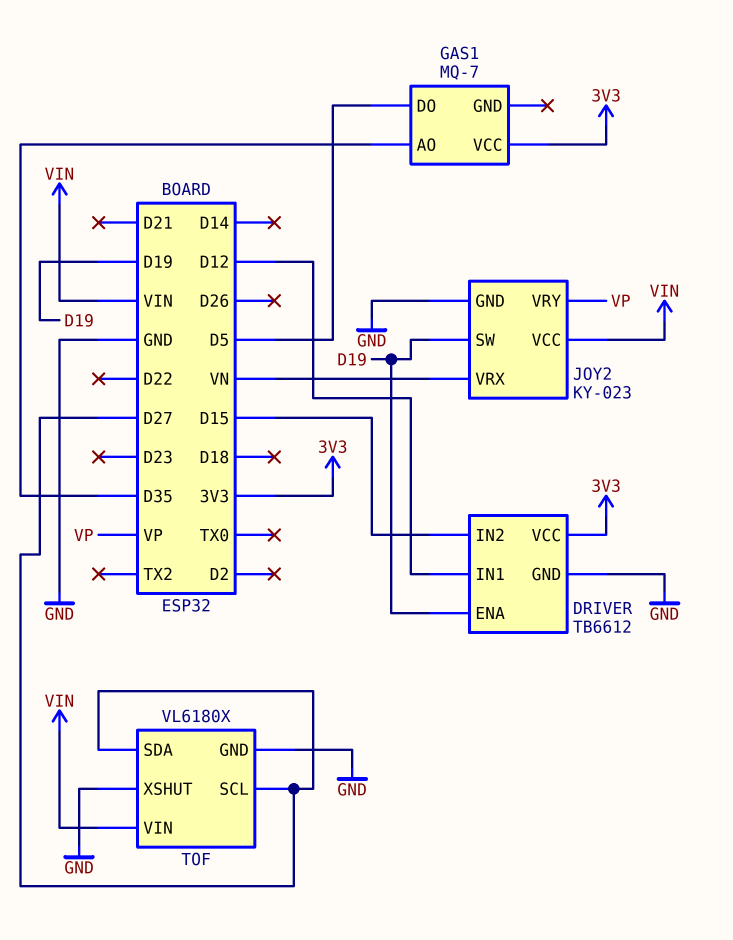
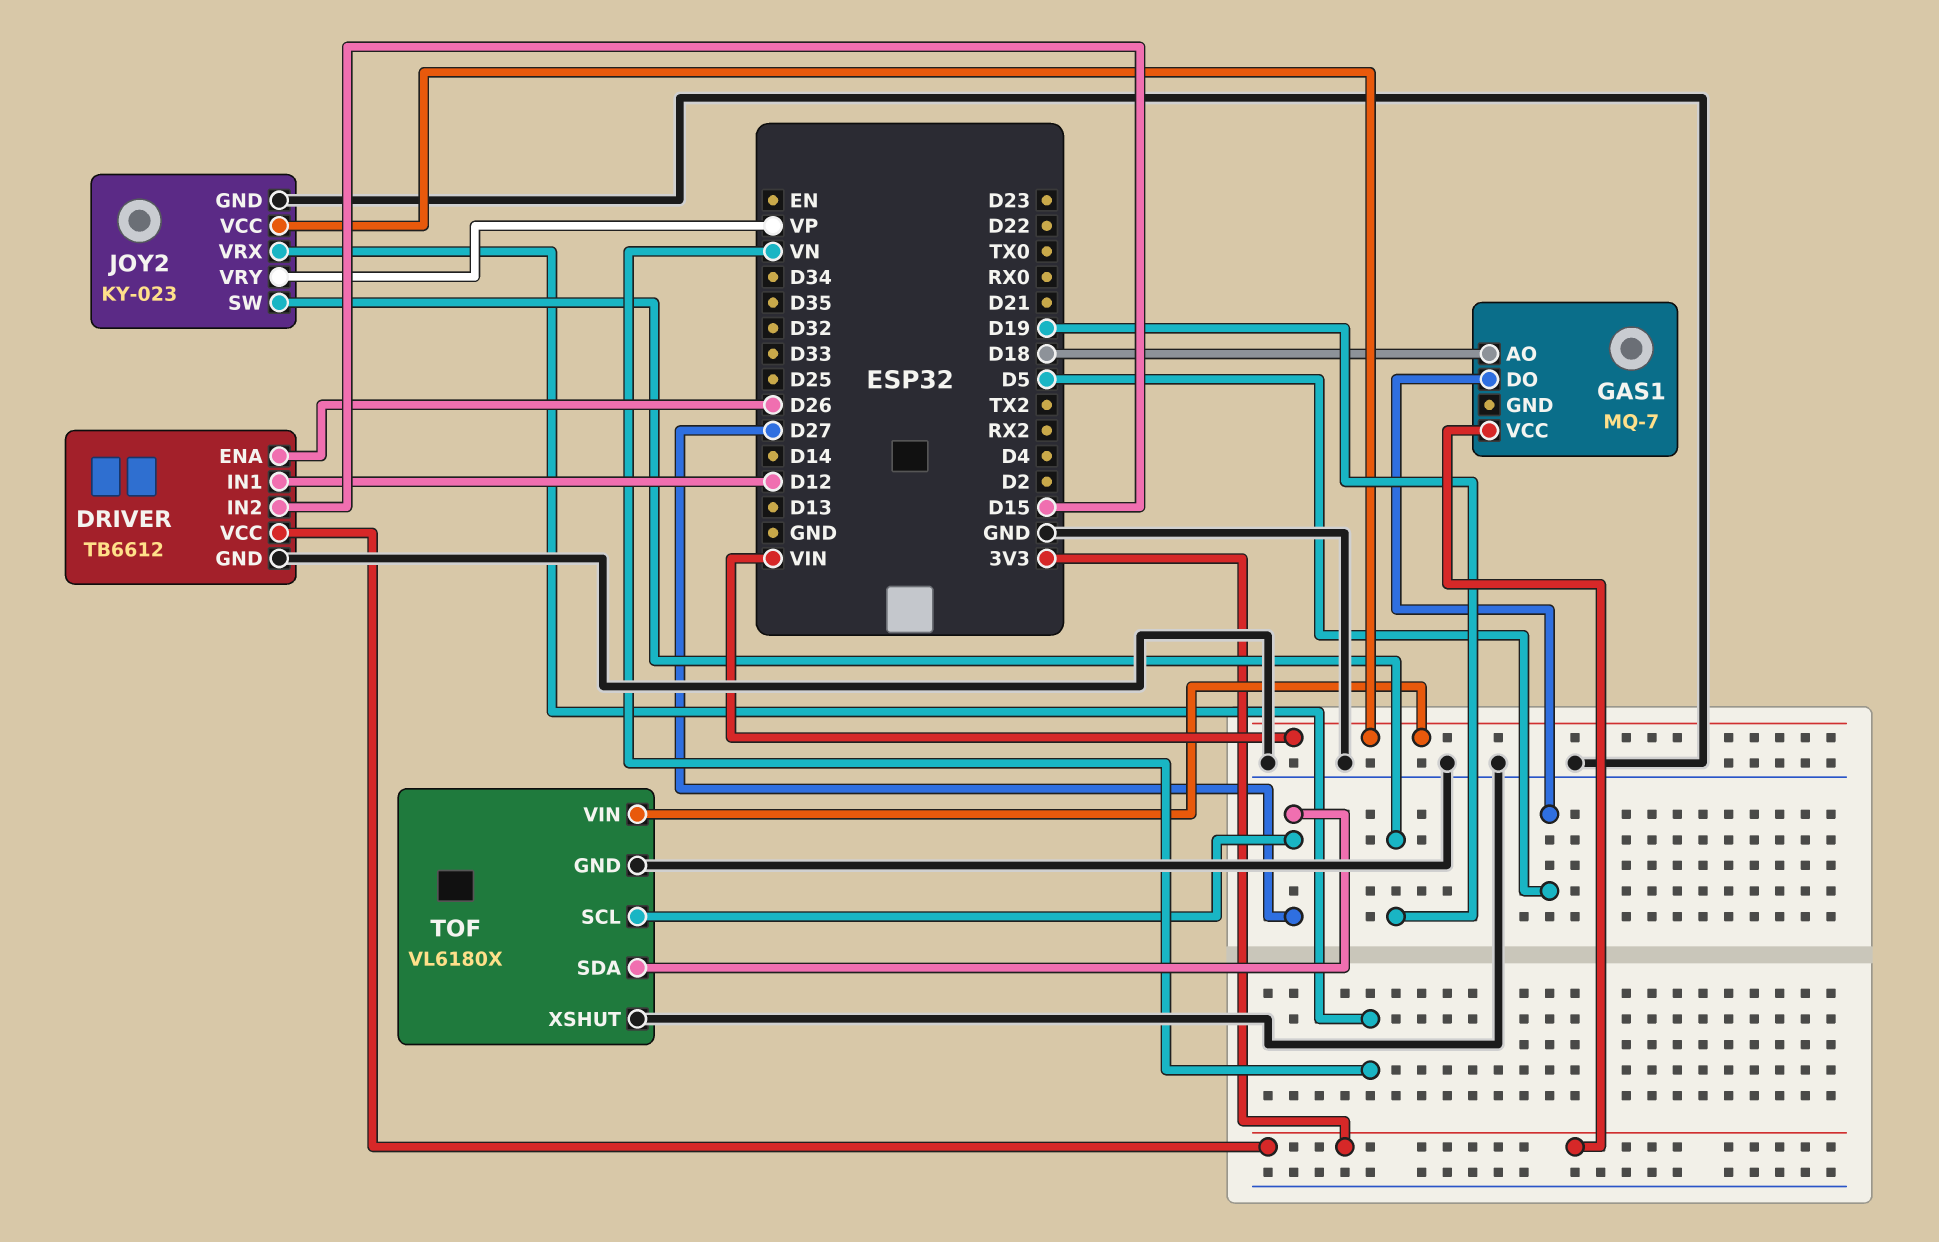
DRIVER pin ENA: D19 -> D26
GAS1 pin AO: D35 -> D18

